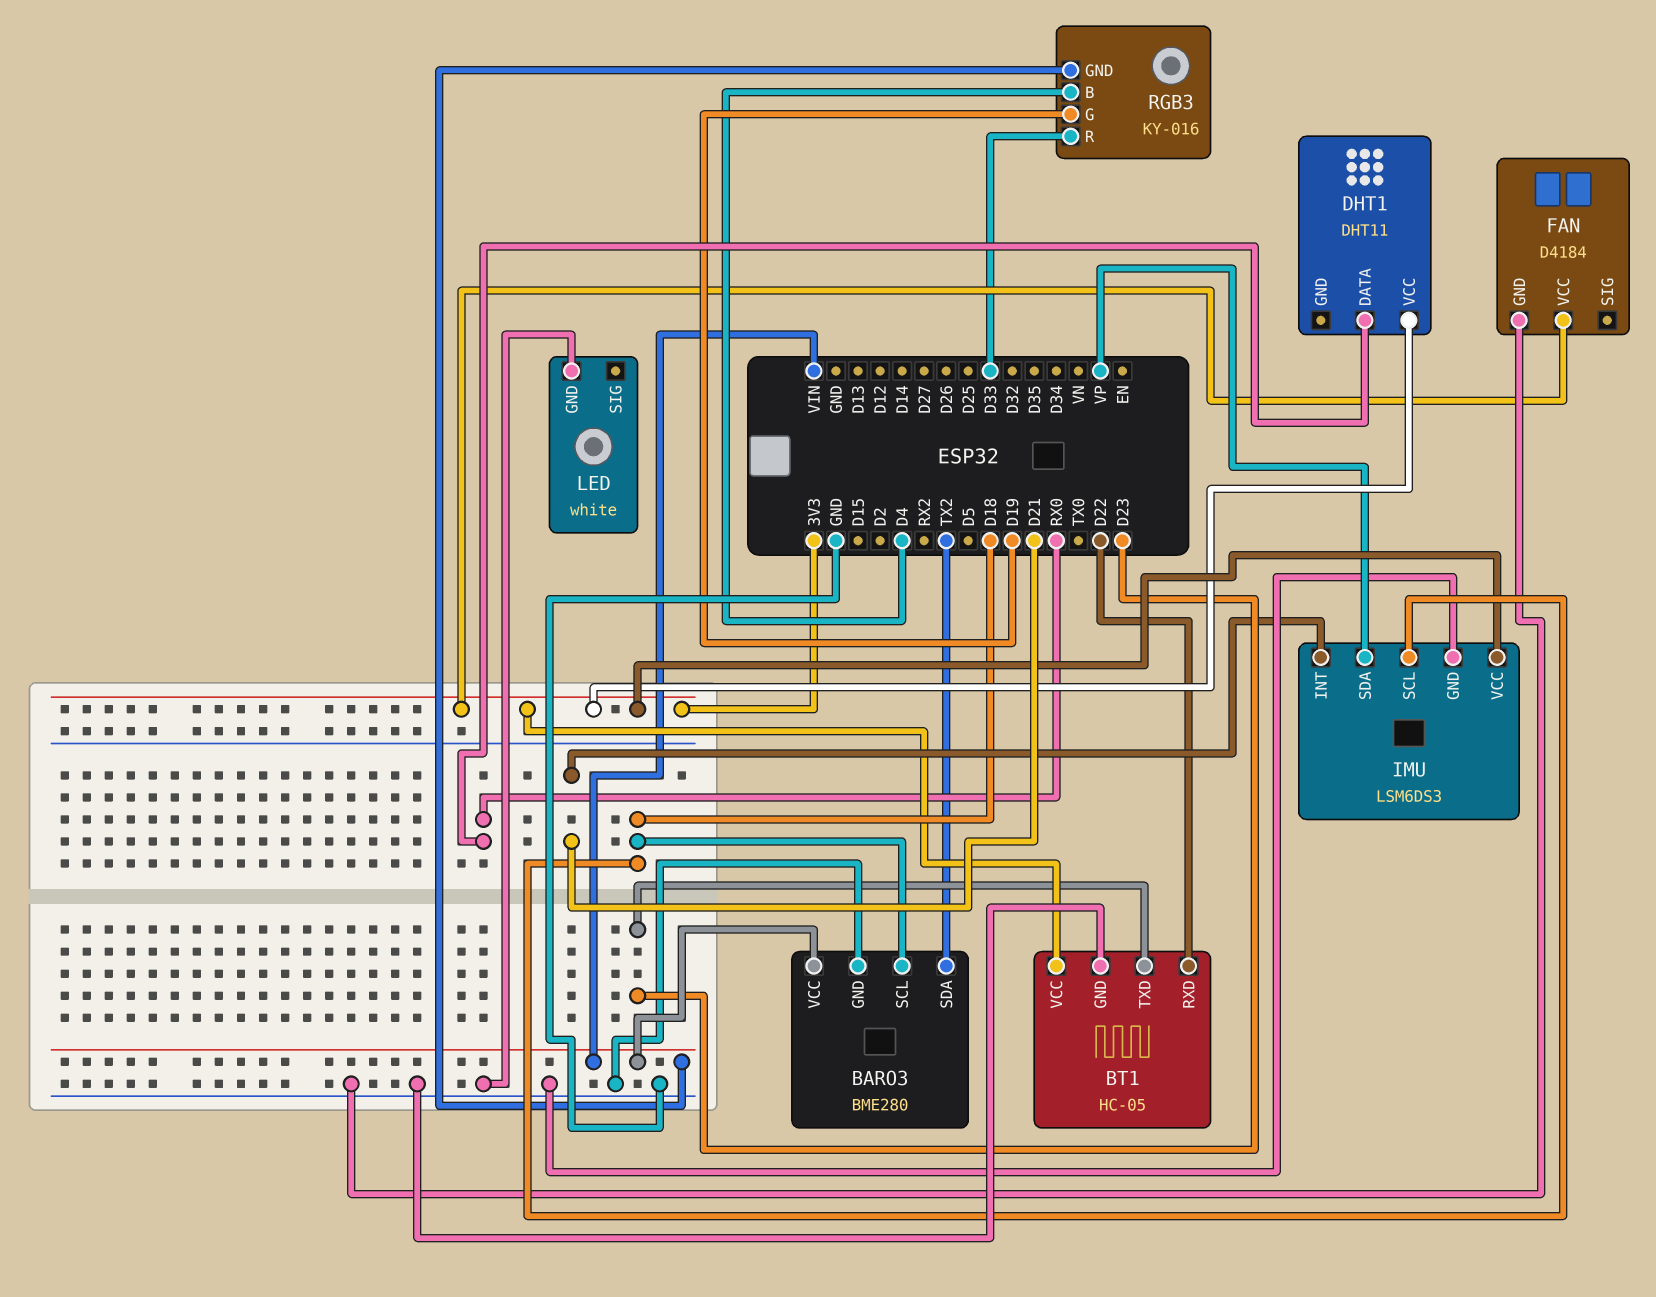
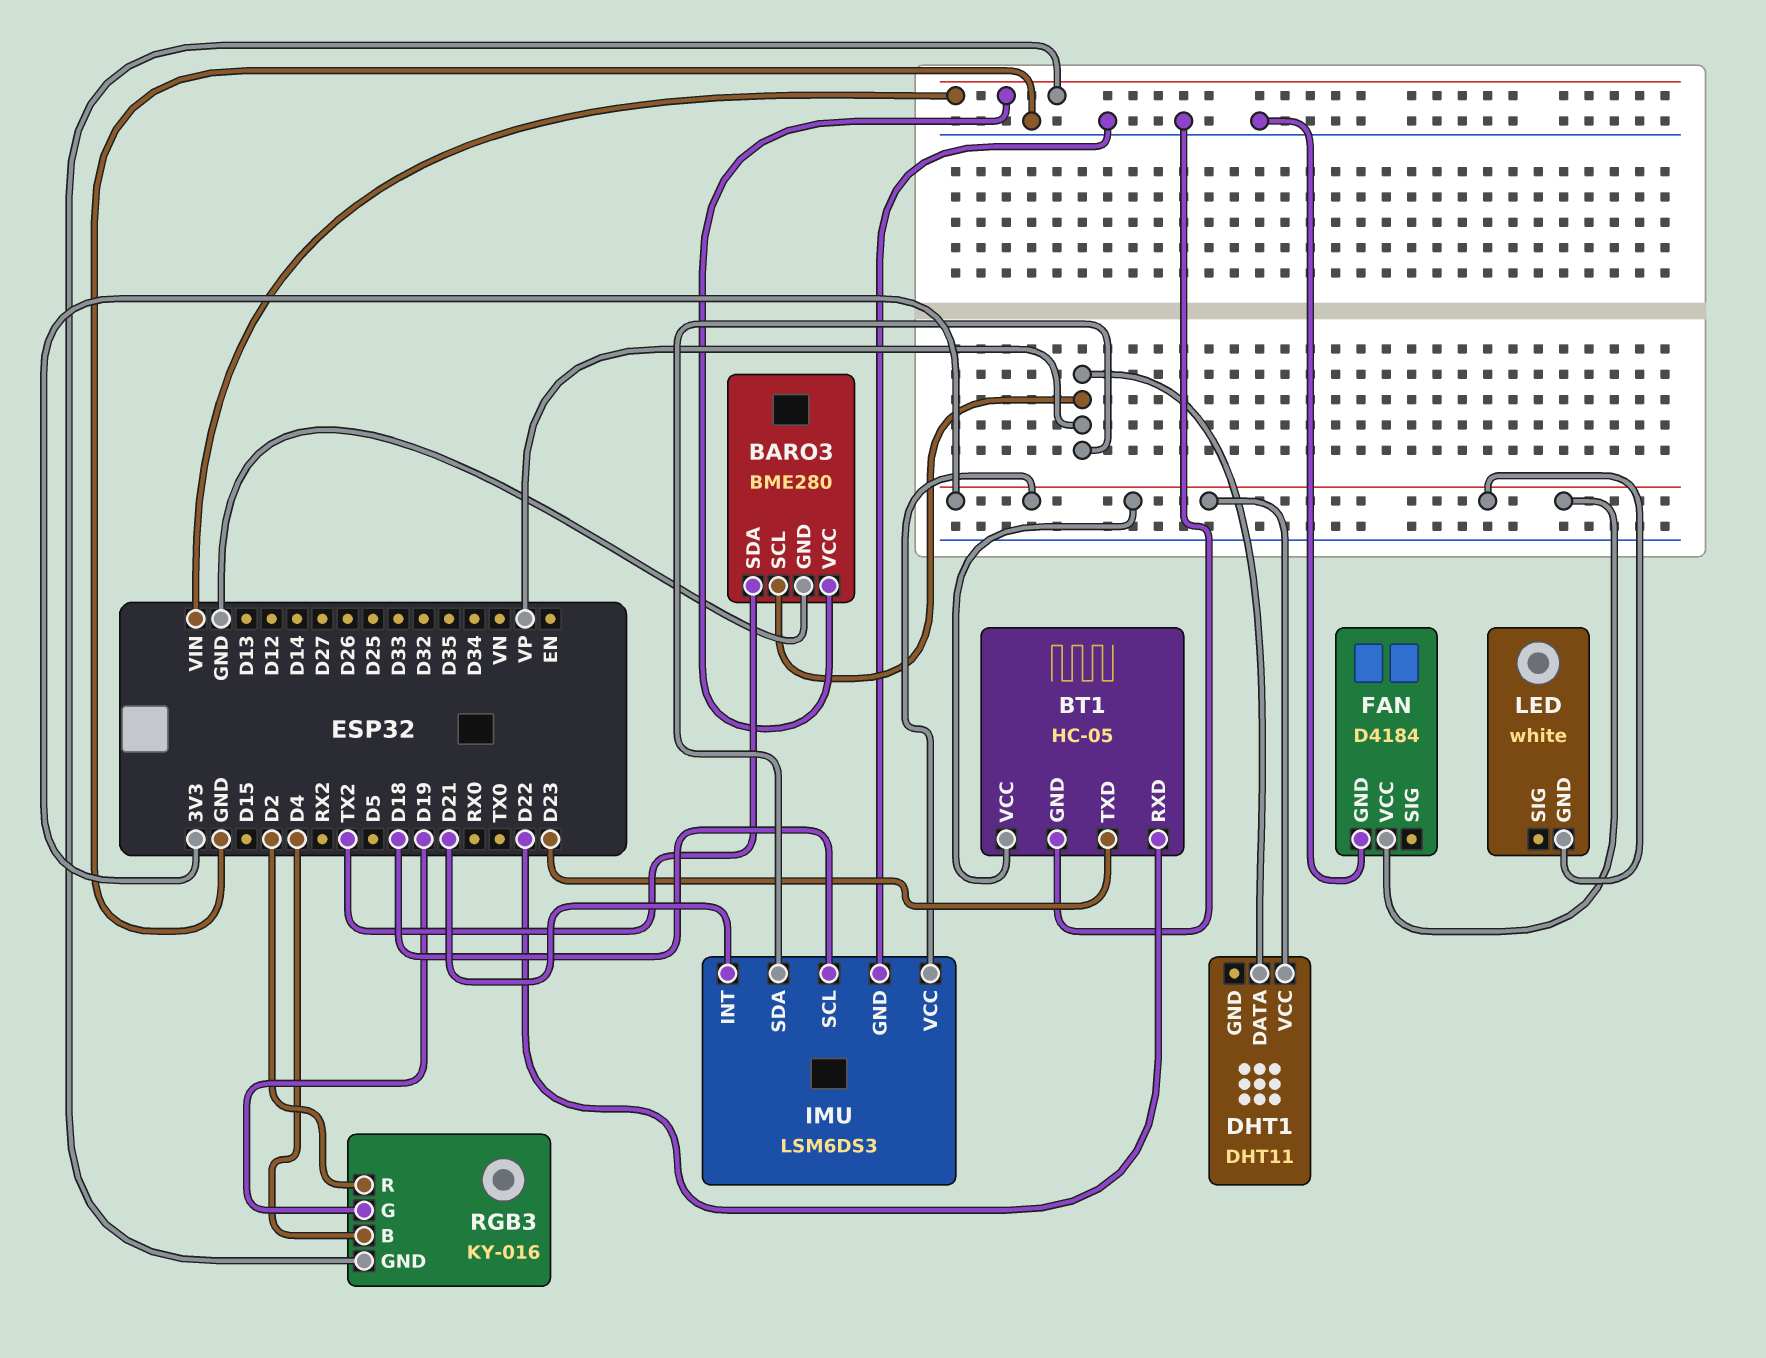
BARO3 pin SCL: D18 -> VP
DHT1 pin DATA: RX0 -> VP
LED pin GND: GND -> 3V3
RGB3 pin R: D33 -> D2

